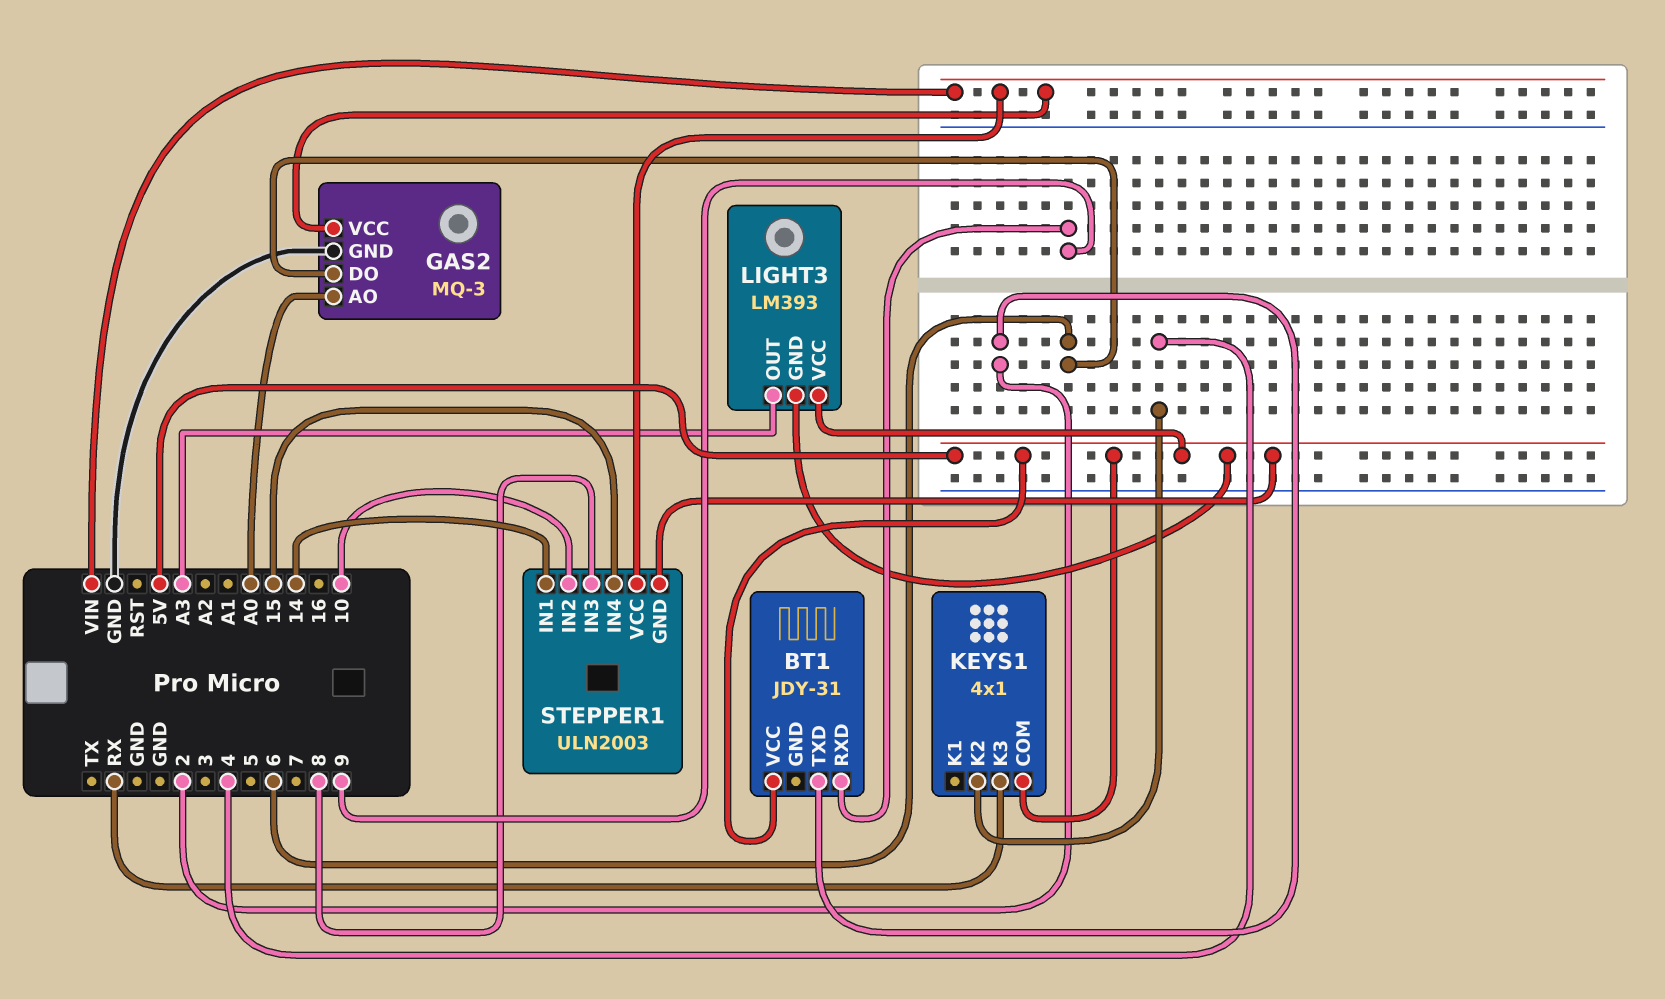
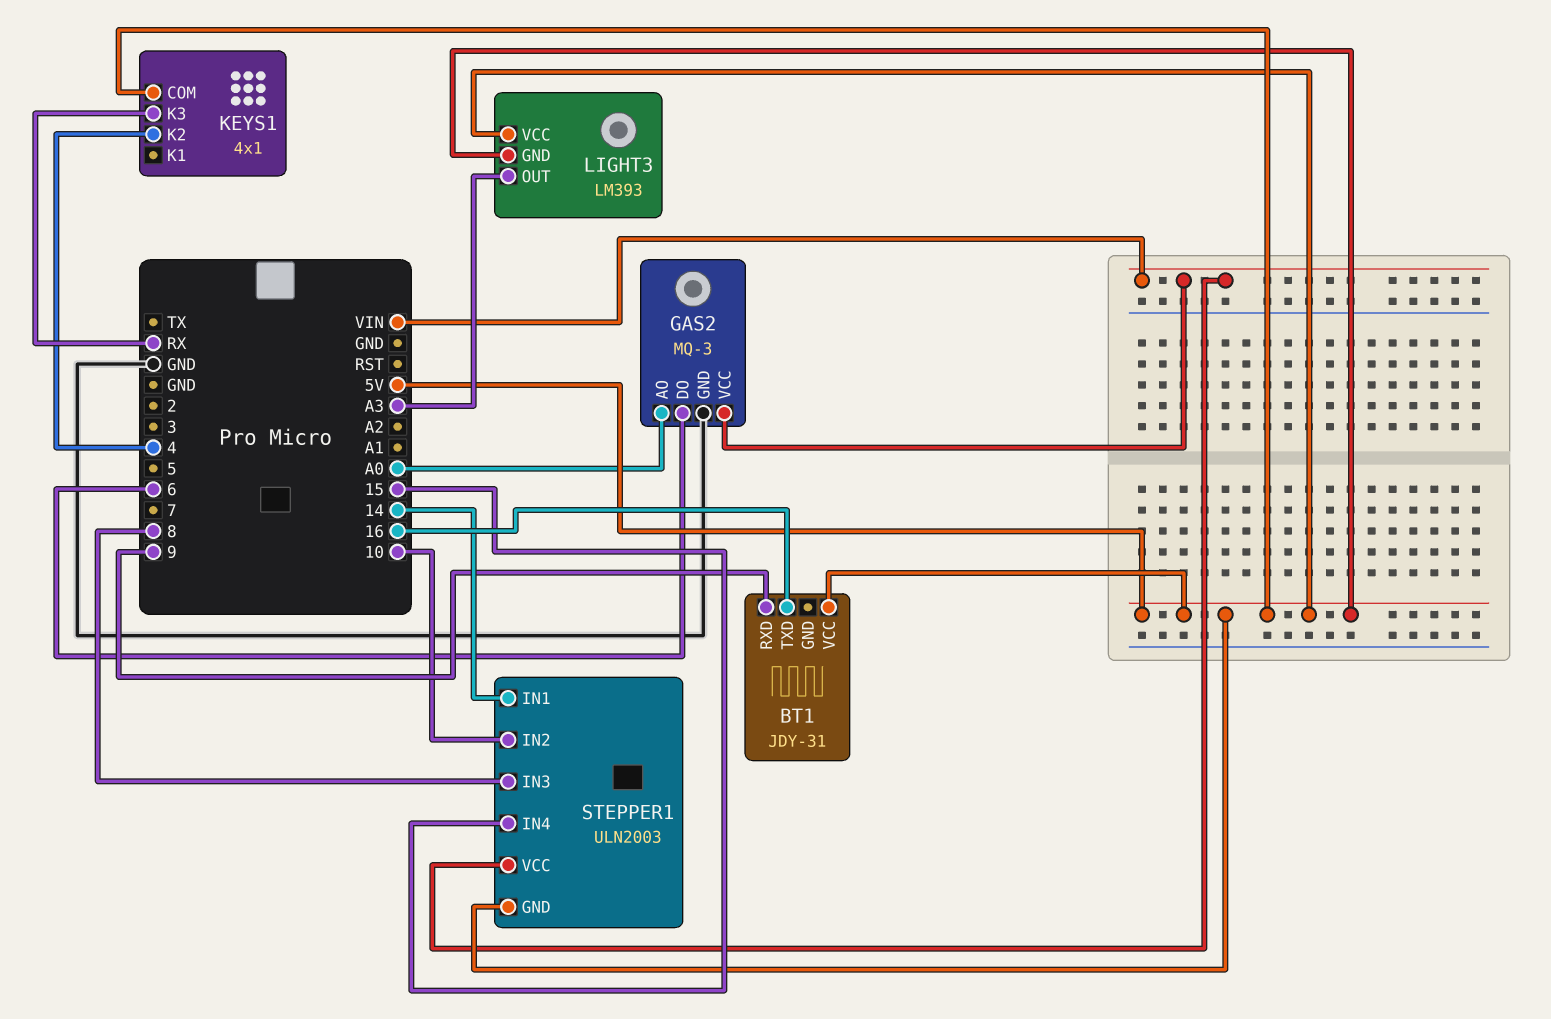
BT1 pin TXD: 2 -> 16

